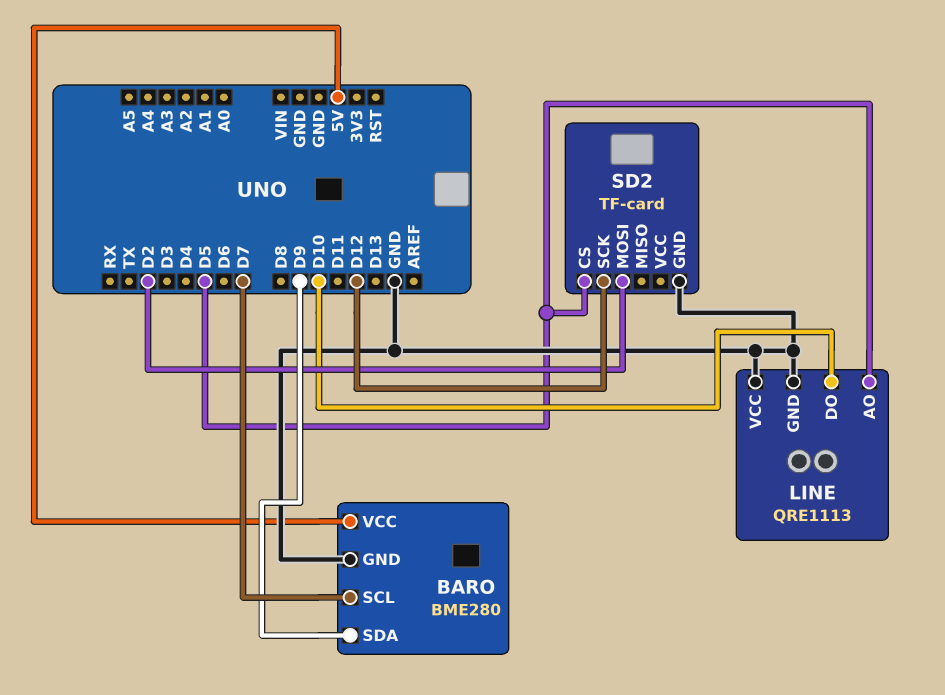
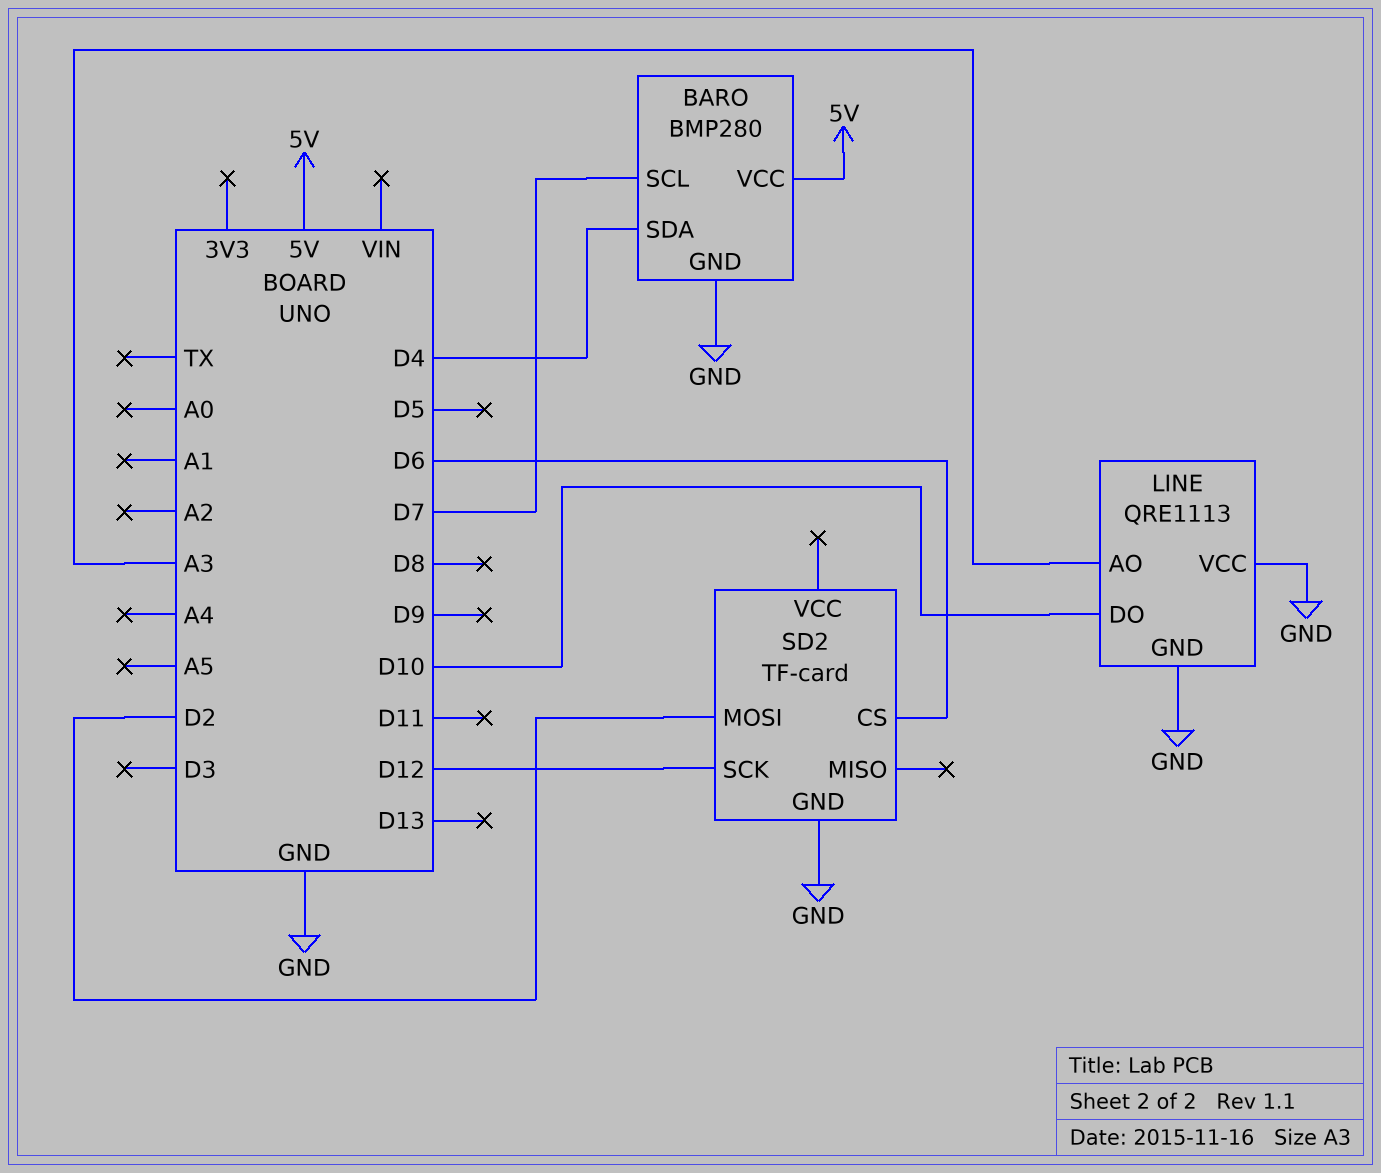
BARO: BME280 -> BMP280
BARO pin SDA: D9 -> D4
LINE pin AO: D5 -> A3
SD2 pin CS: D5 -> D6

